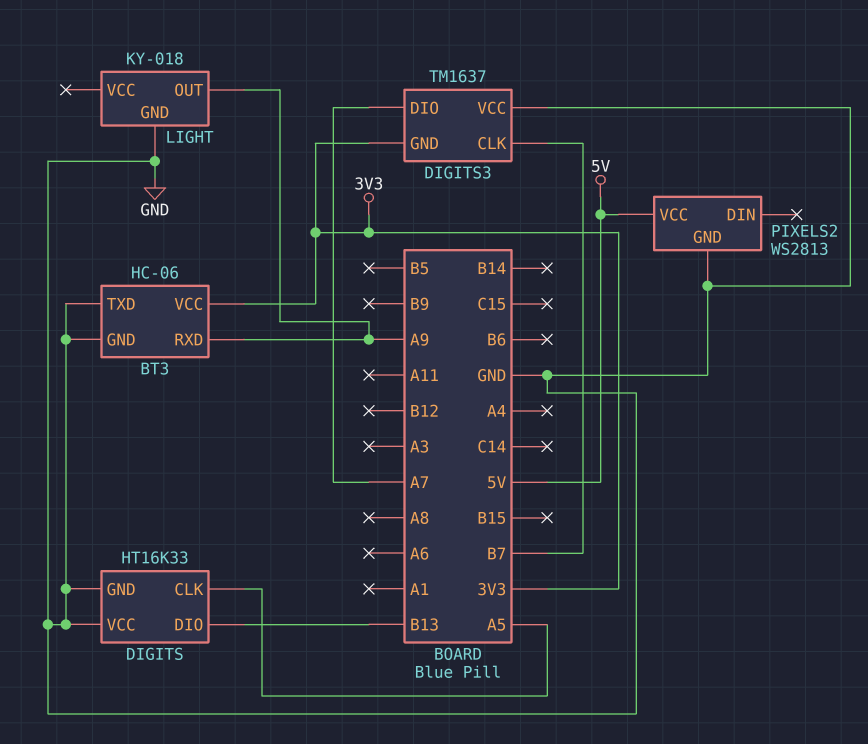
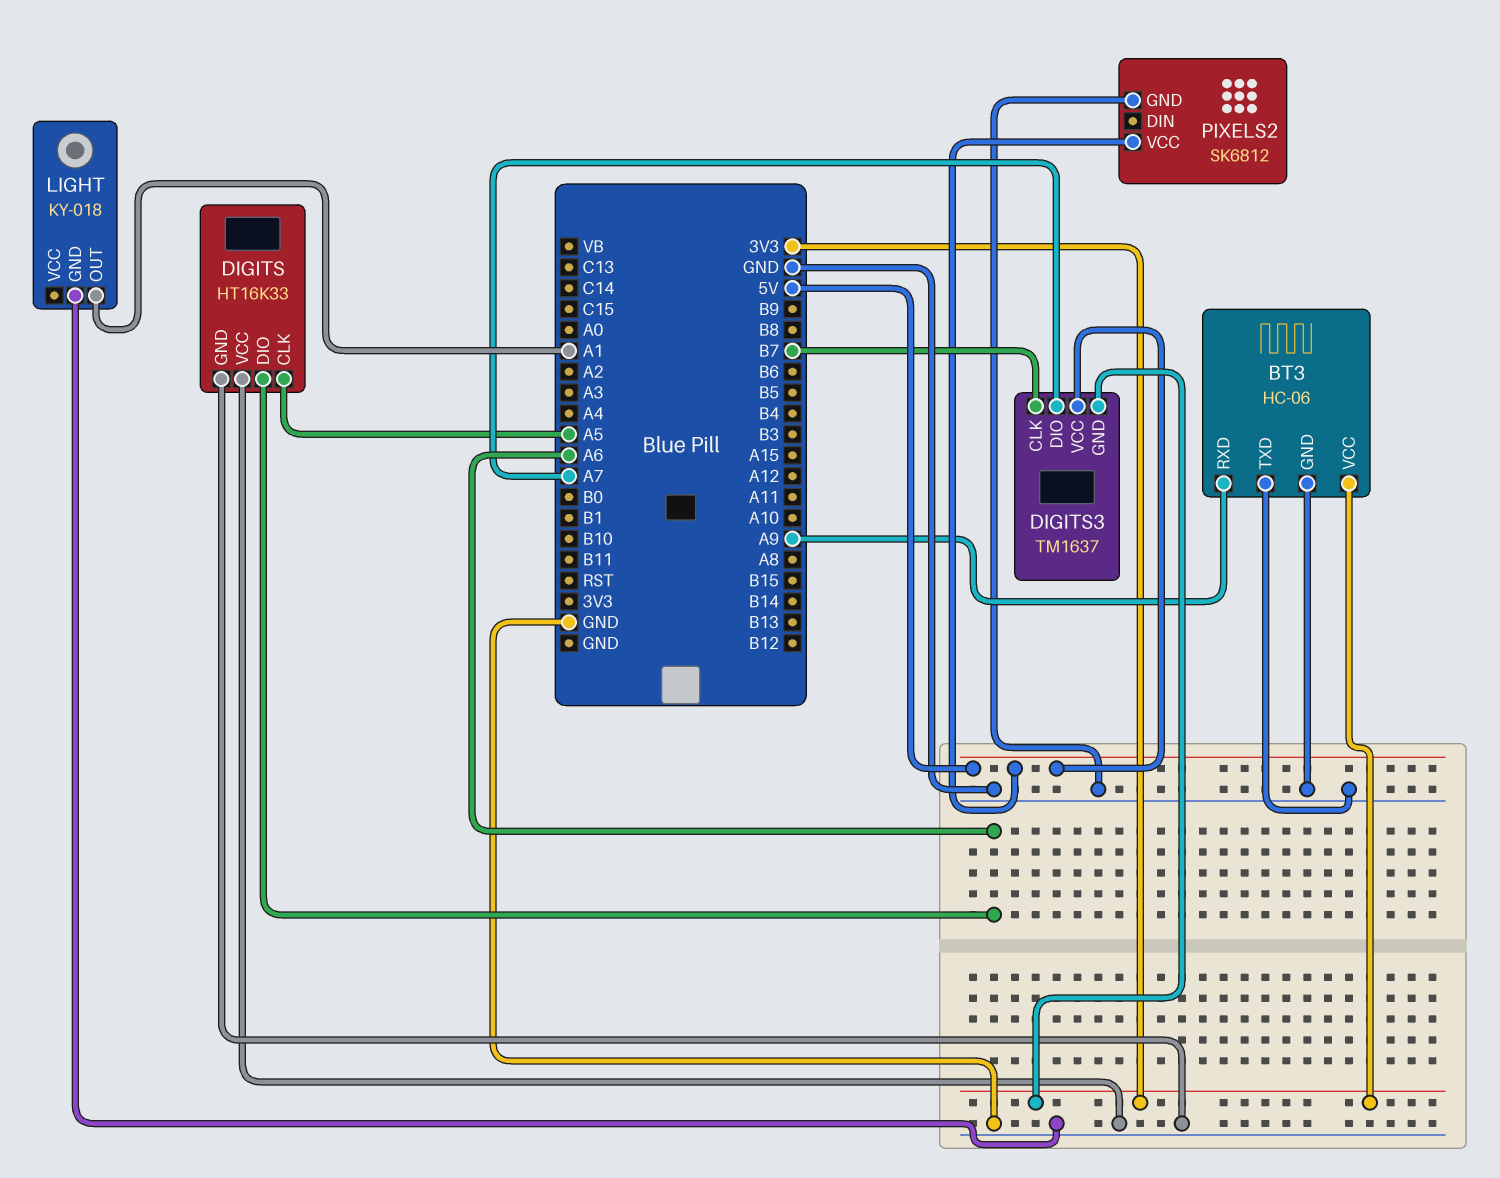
DIGITS pin DIO: B13 -> A6
DIGITS3 pin VCC: GND -> 5V
LIGHT pin OUT: A9 -> A1
PIXELS2: WS2813 -> SK6812

